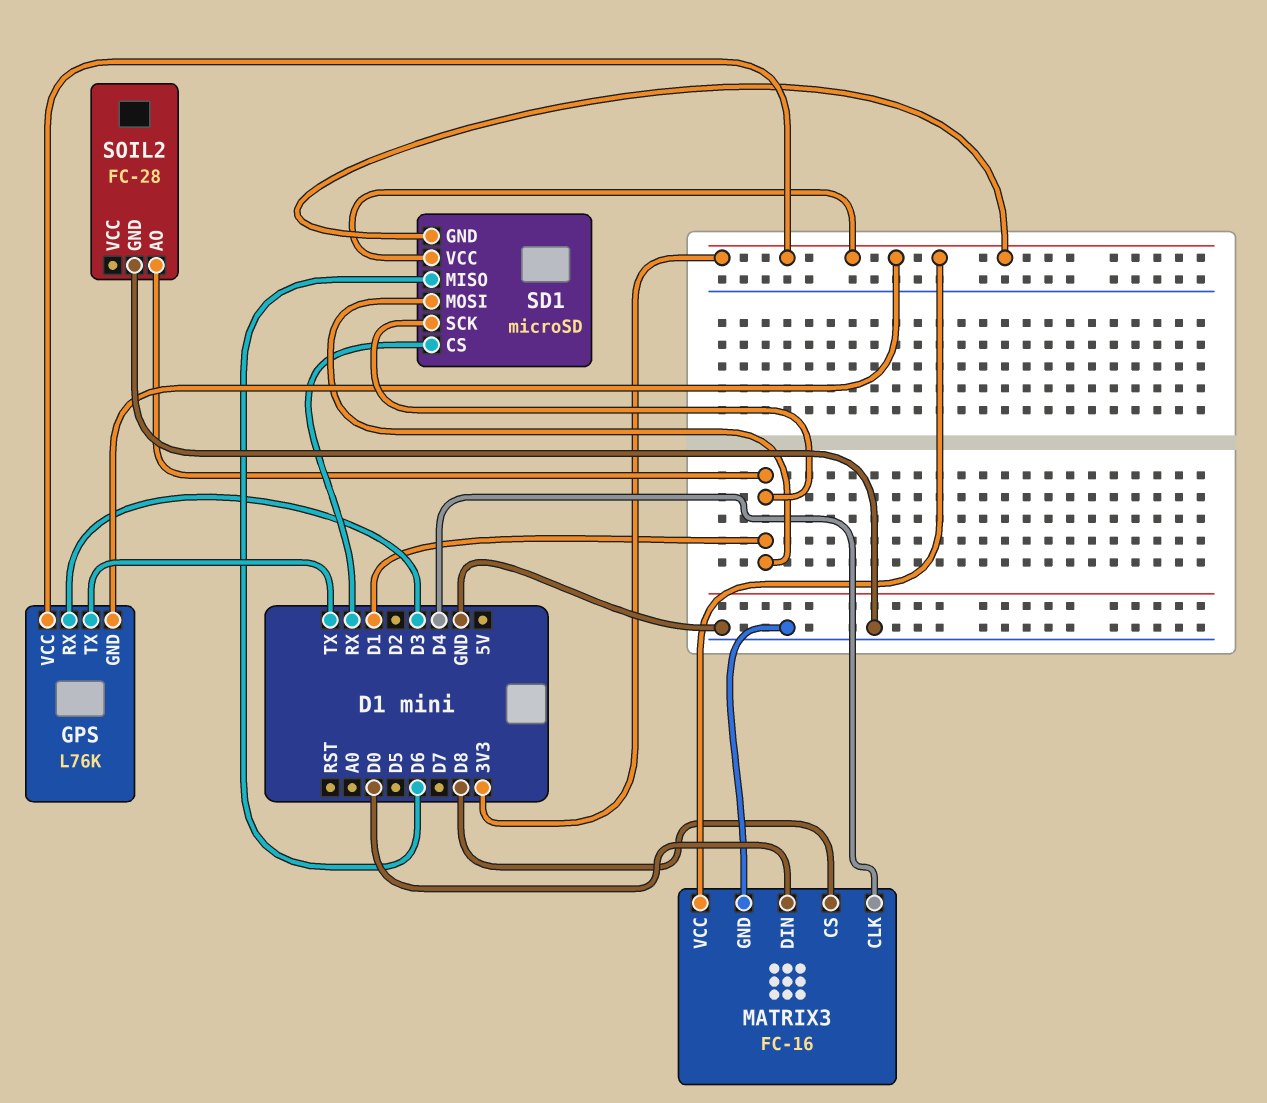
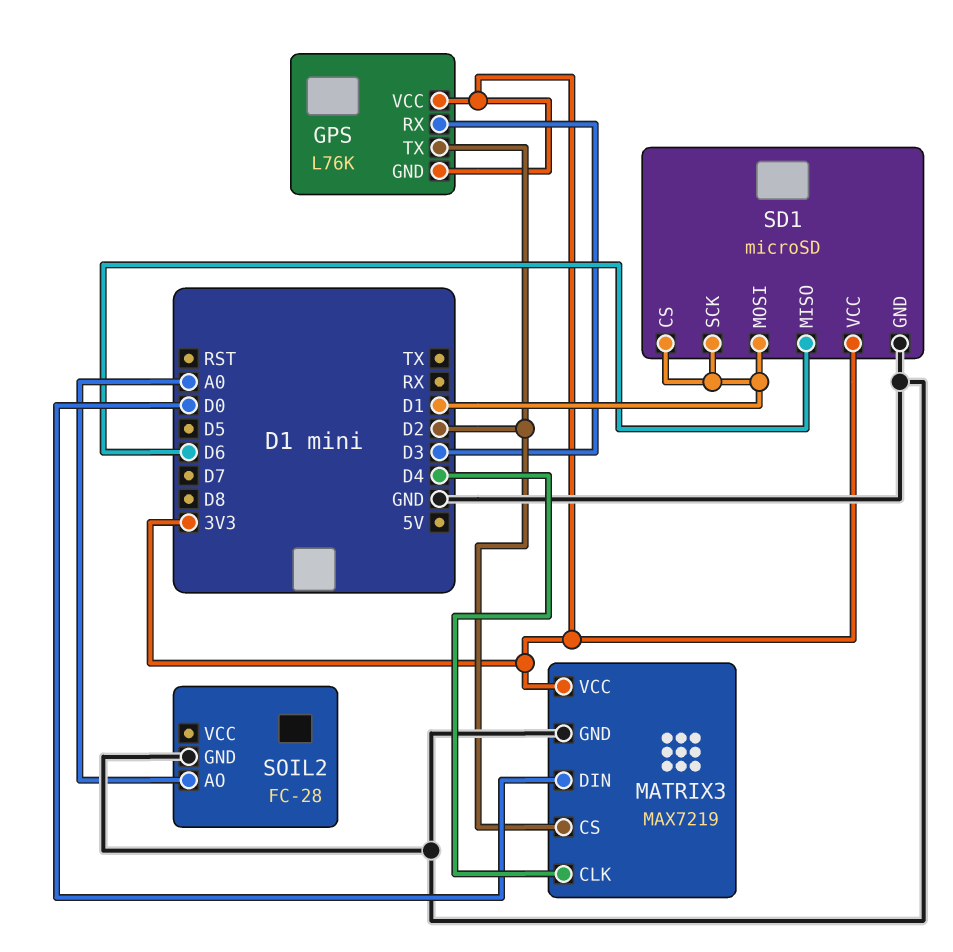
GPS pin TX: TX -> D2
MATRIX3: FC-16 -> MAX7219
MATRIX3 pin CS: D8 -> D2
SD1 pin CS: RX -> D1
SD1 pin GND: 3V3 -> GND
SOIL2 pin AO: D1 -> A0

